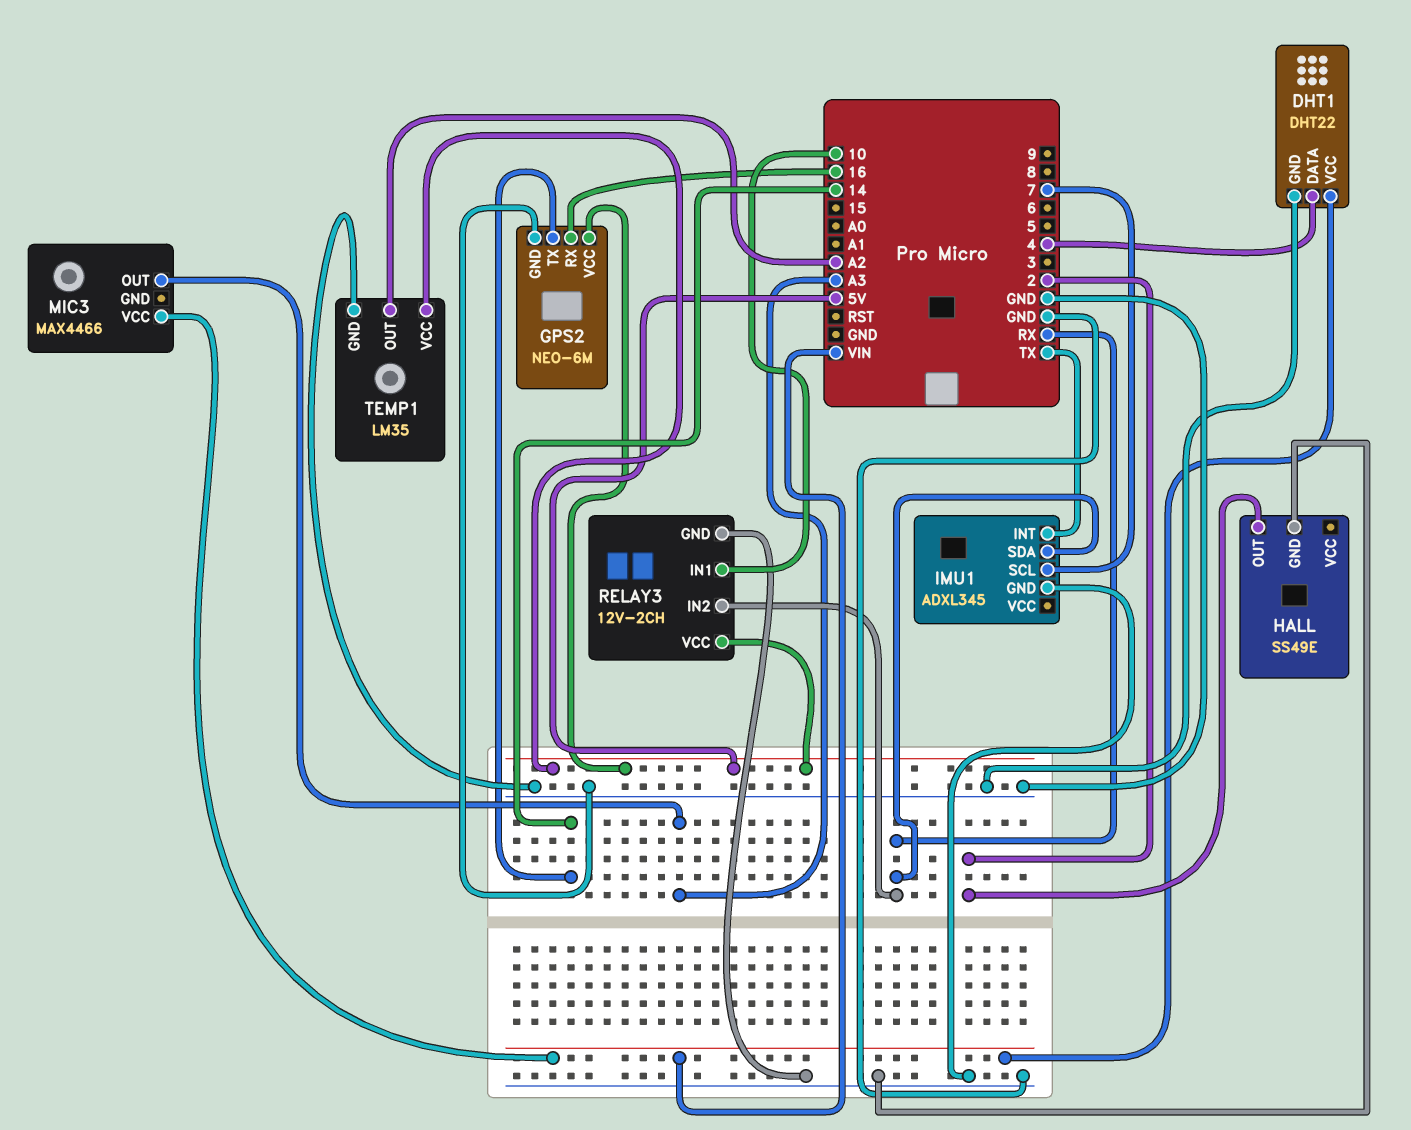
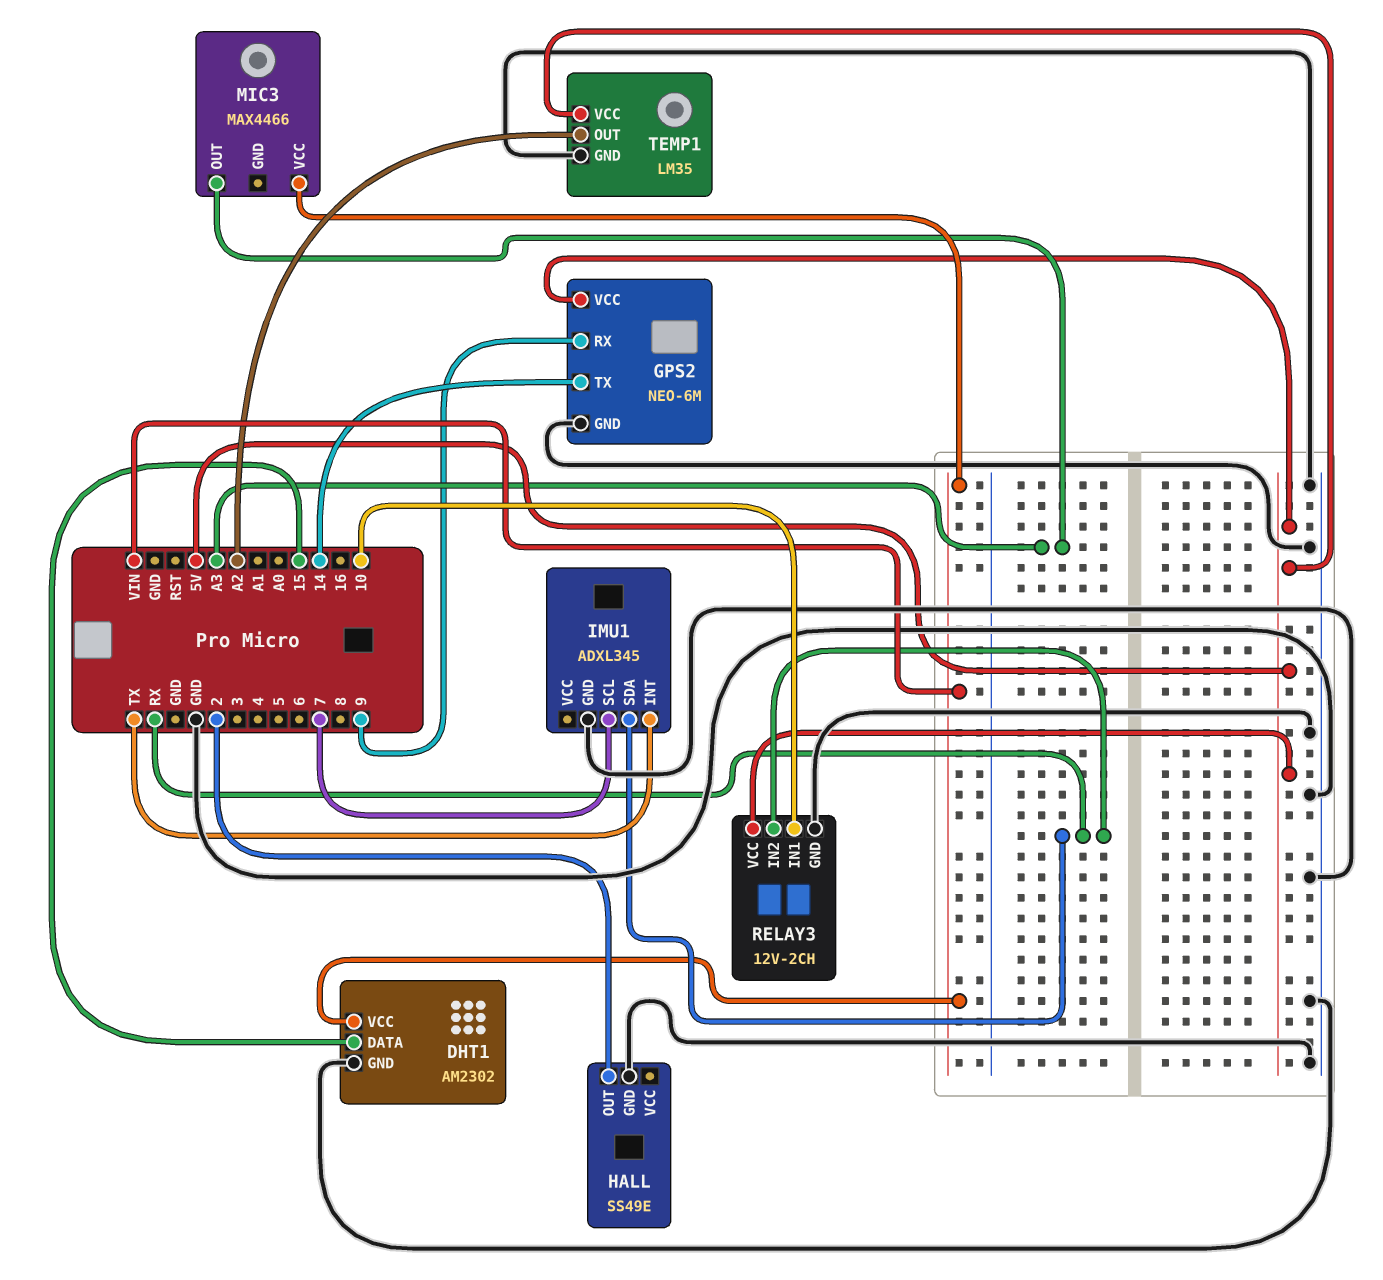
DHT1: DHT22 -> AM2302
DHT1 pin DATA: 4 -> 15
GPS2 pin RX: 16 -> 9

